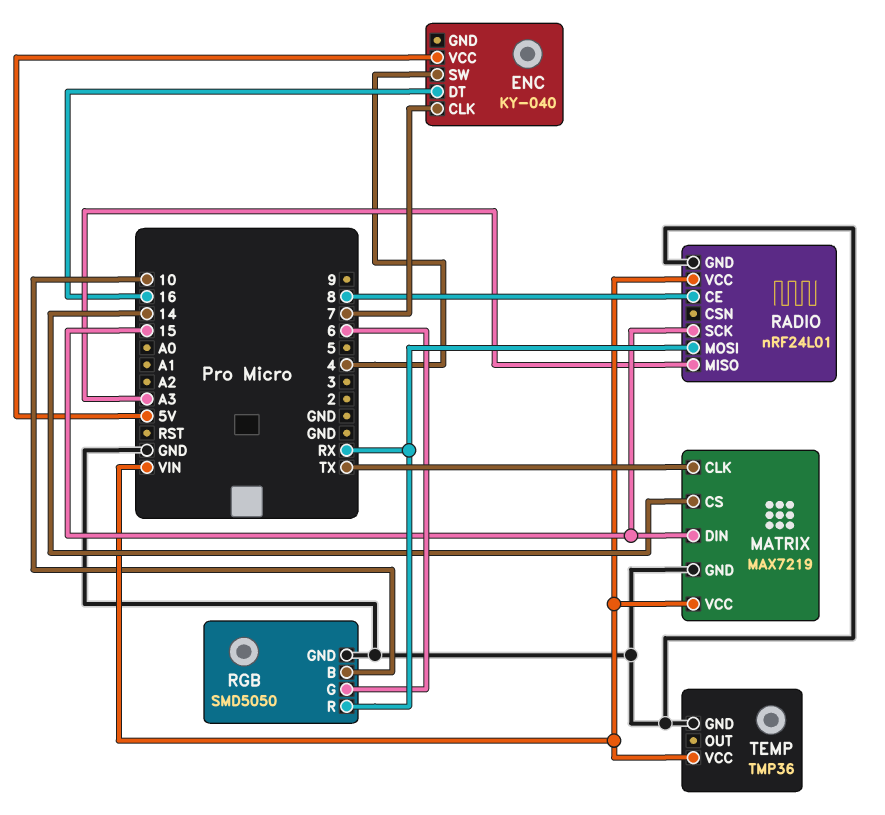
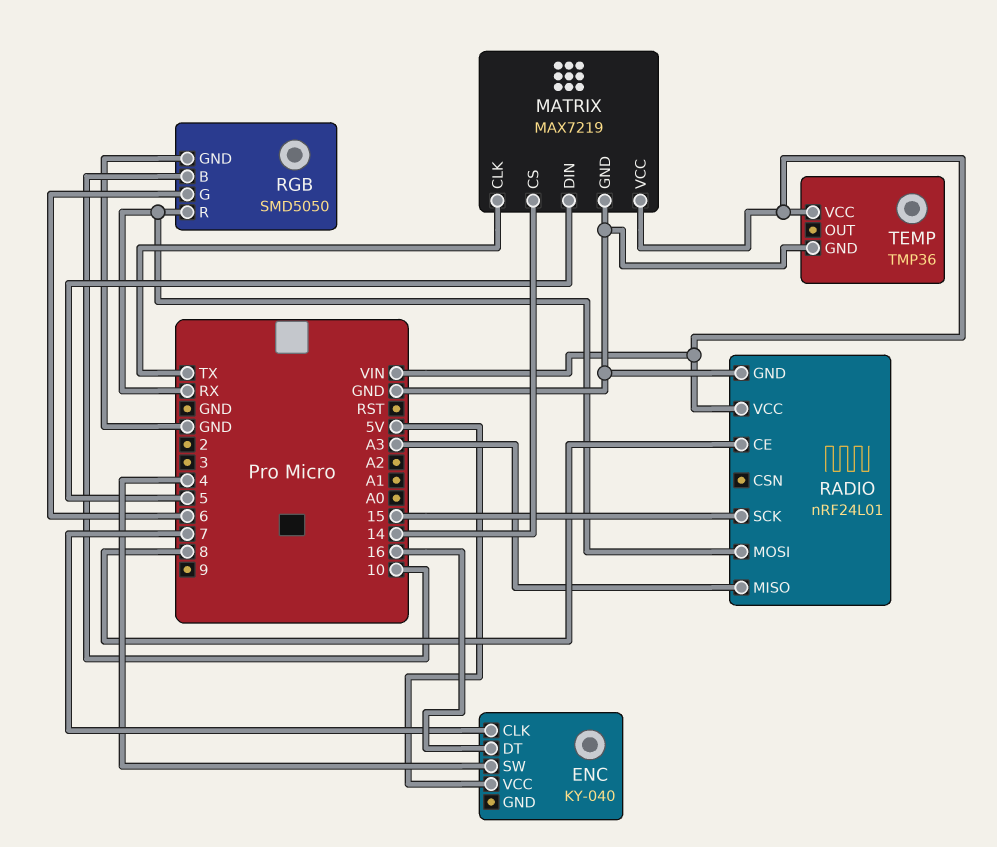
MATRIX pin DIN: 15 -> 5

